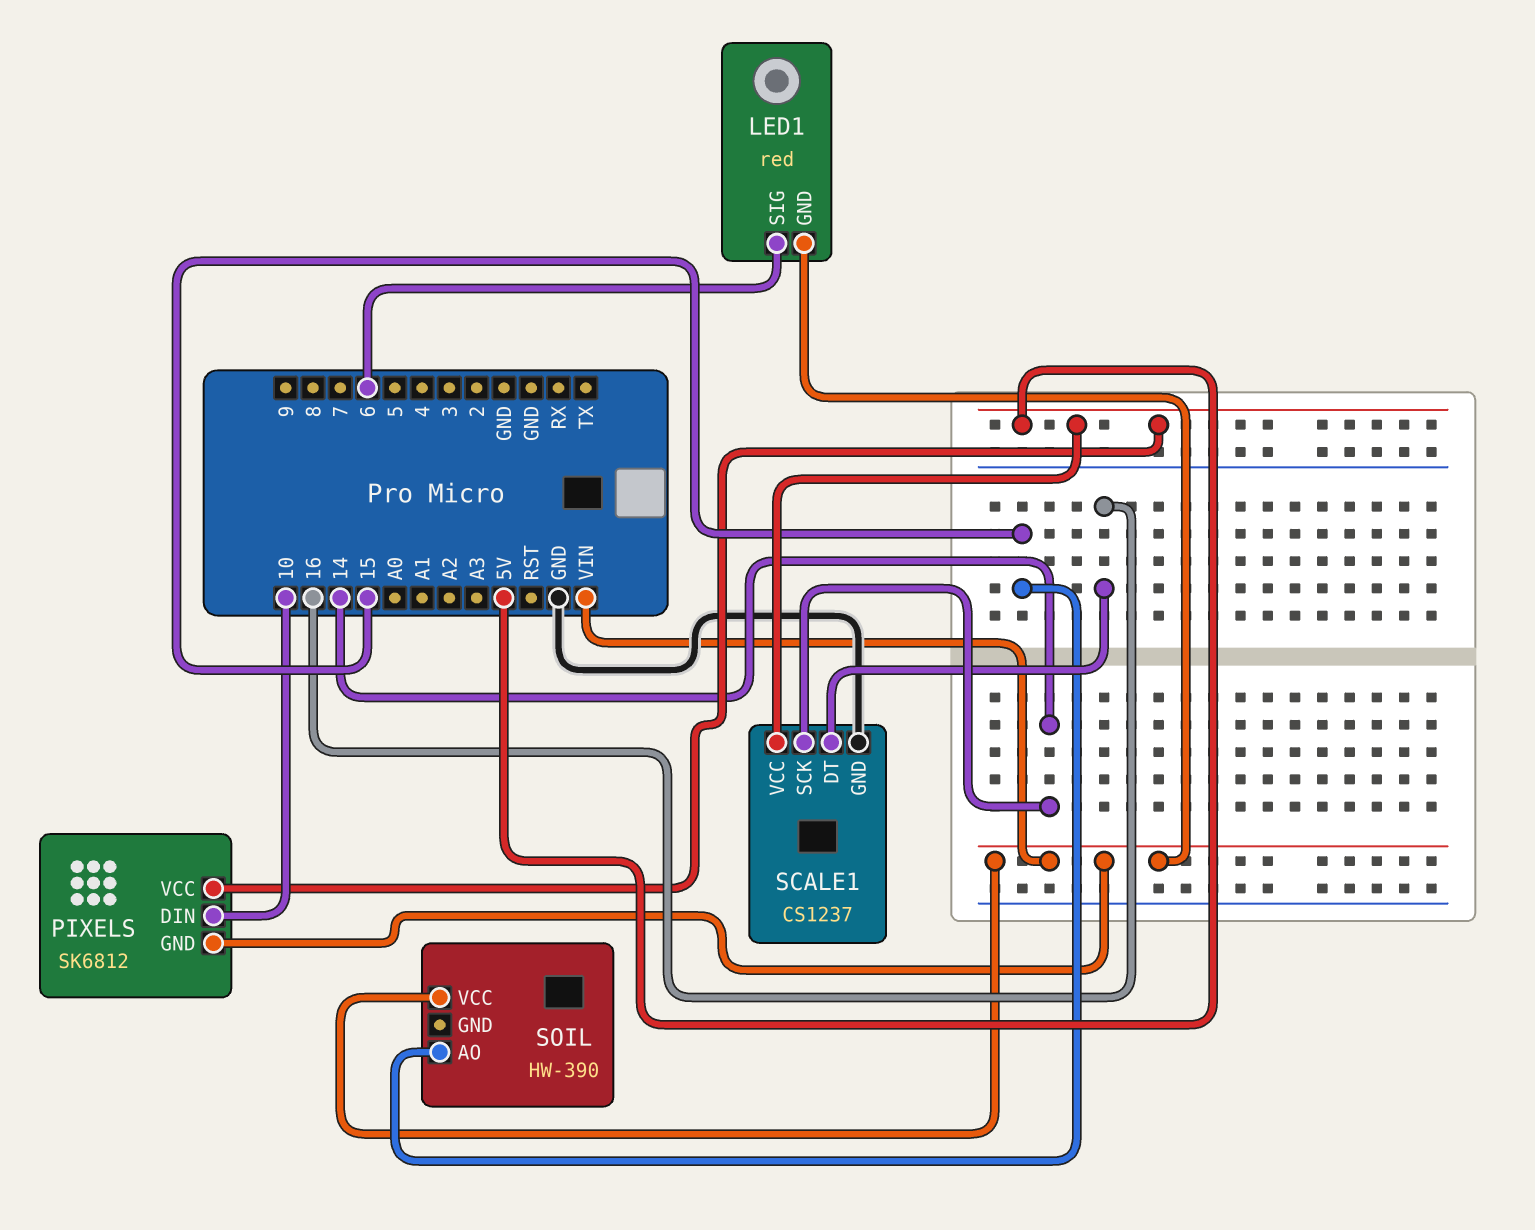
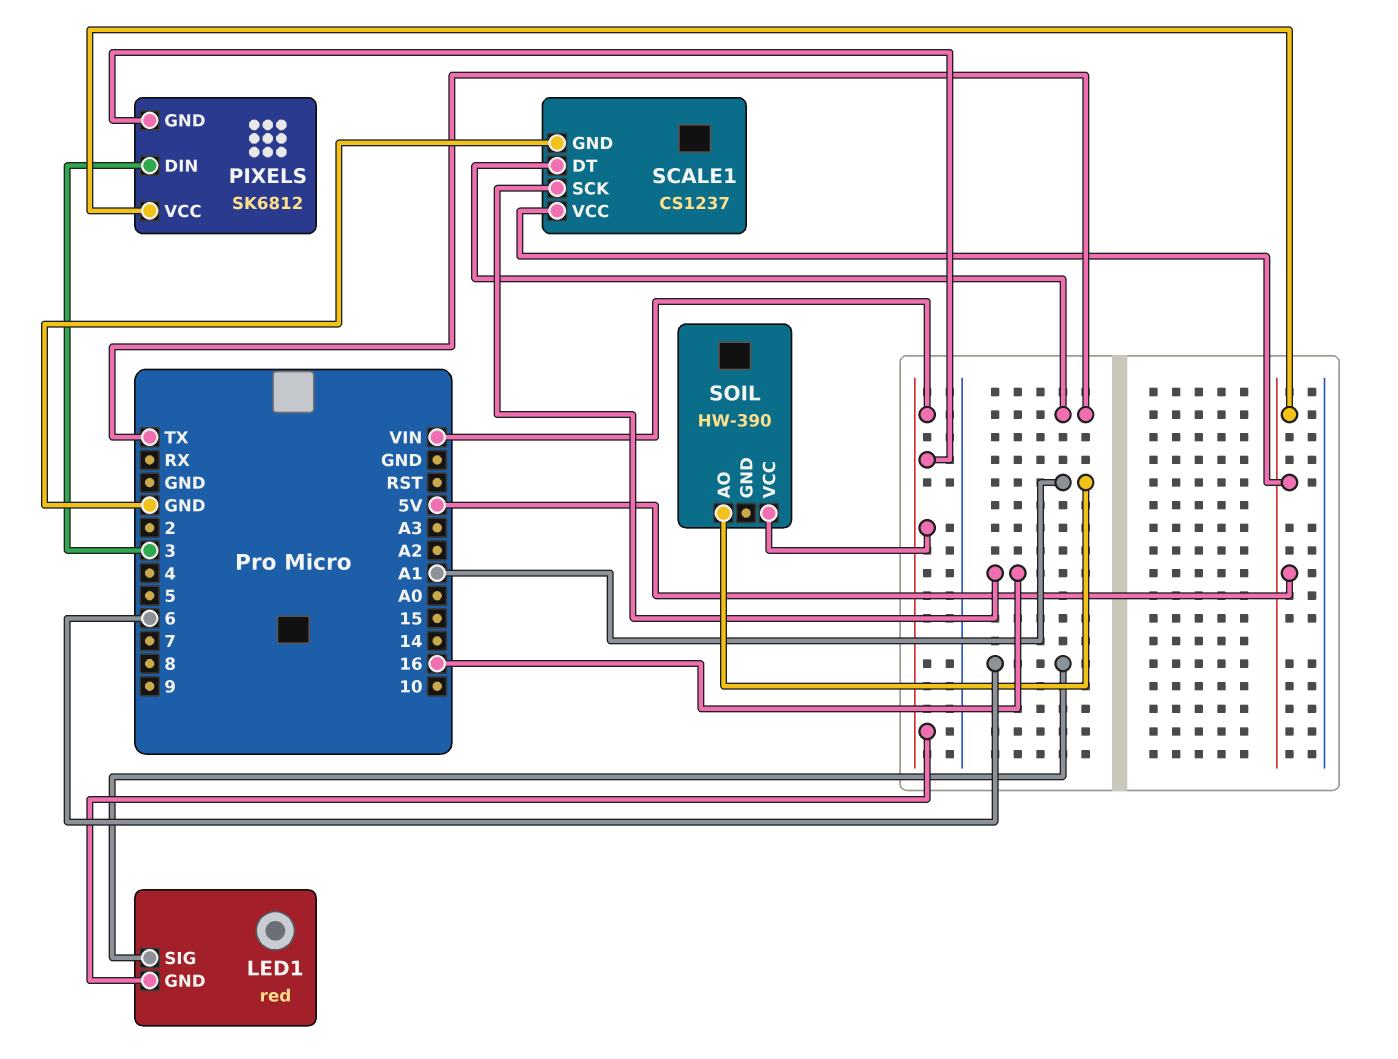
PIXELS pin DIN: 10 -> 3
SCALE1 pin DT: 16 -> TX
SCALE1 pin SCK: 14 -> 16
SOIL pin AO: 15 -> A1

